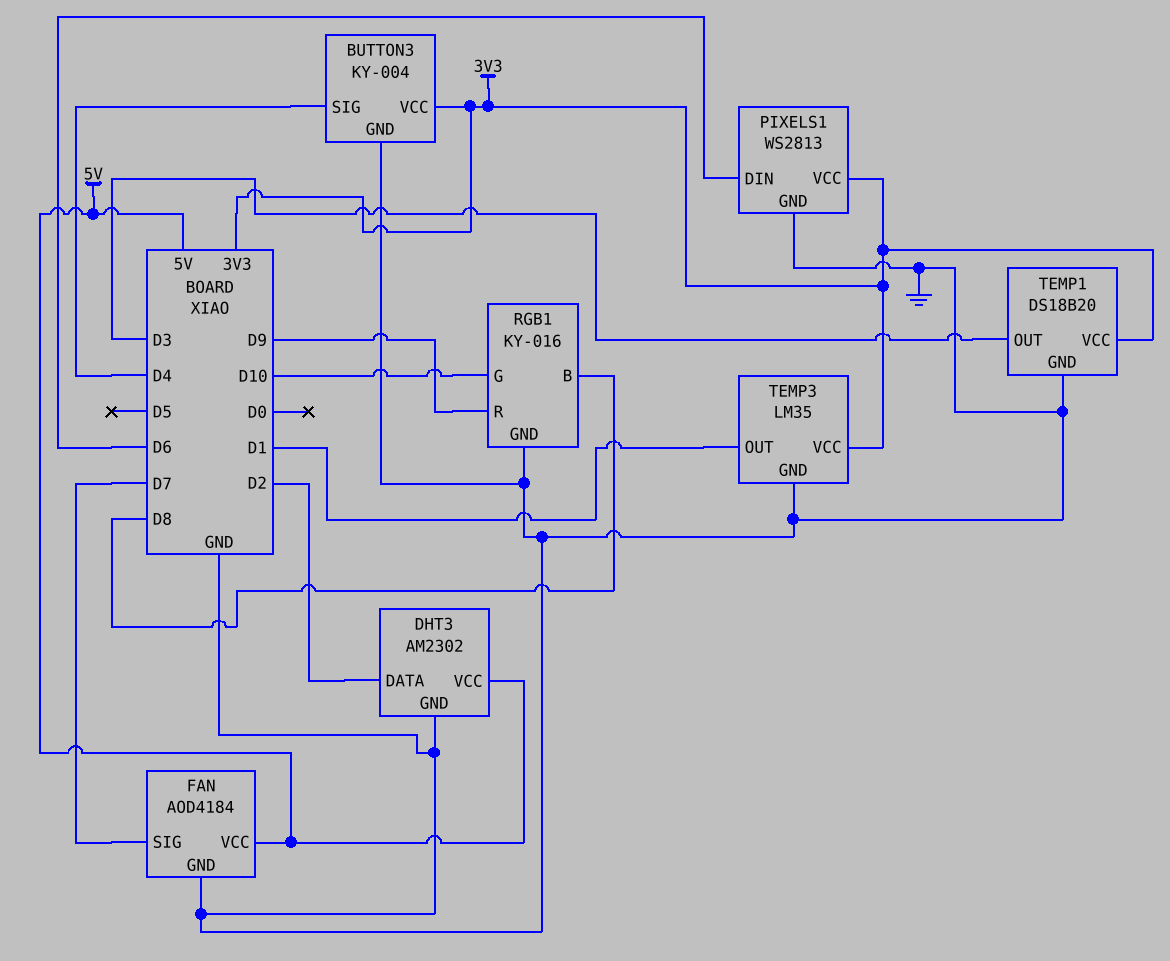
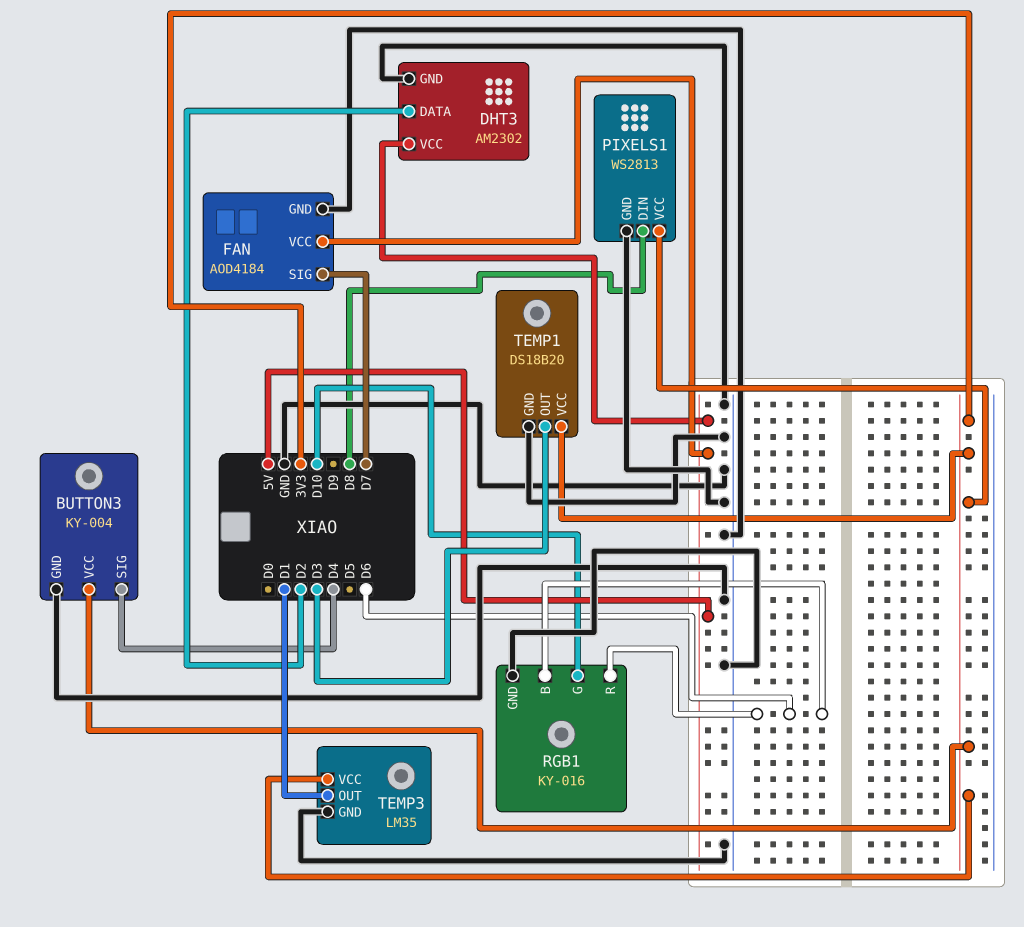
PIXELS1 pin DIN: D6 -> D8
RGB1 pin B: D8 -> D6
RGB1 pin R: D9 -> D6

